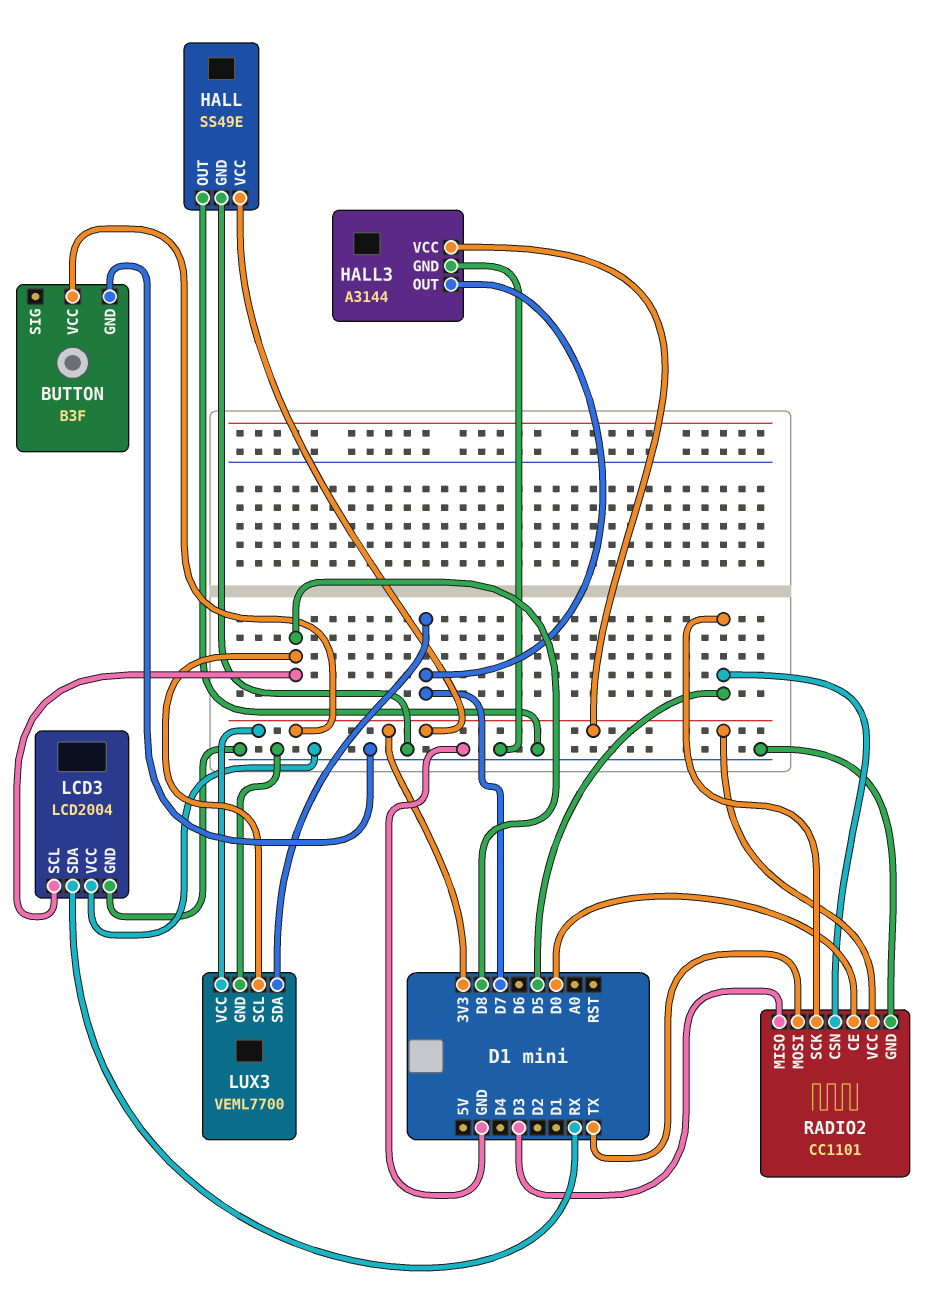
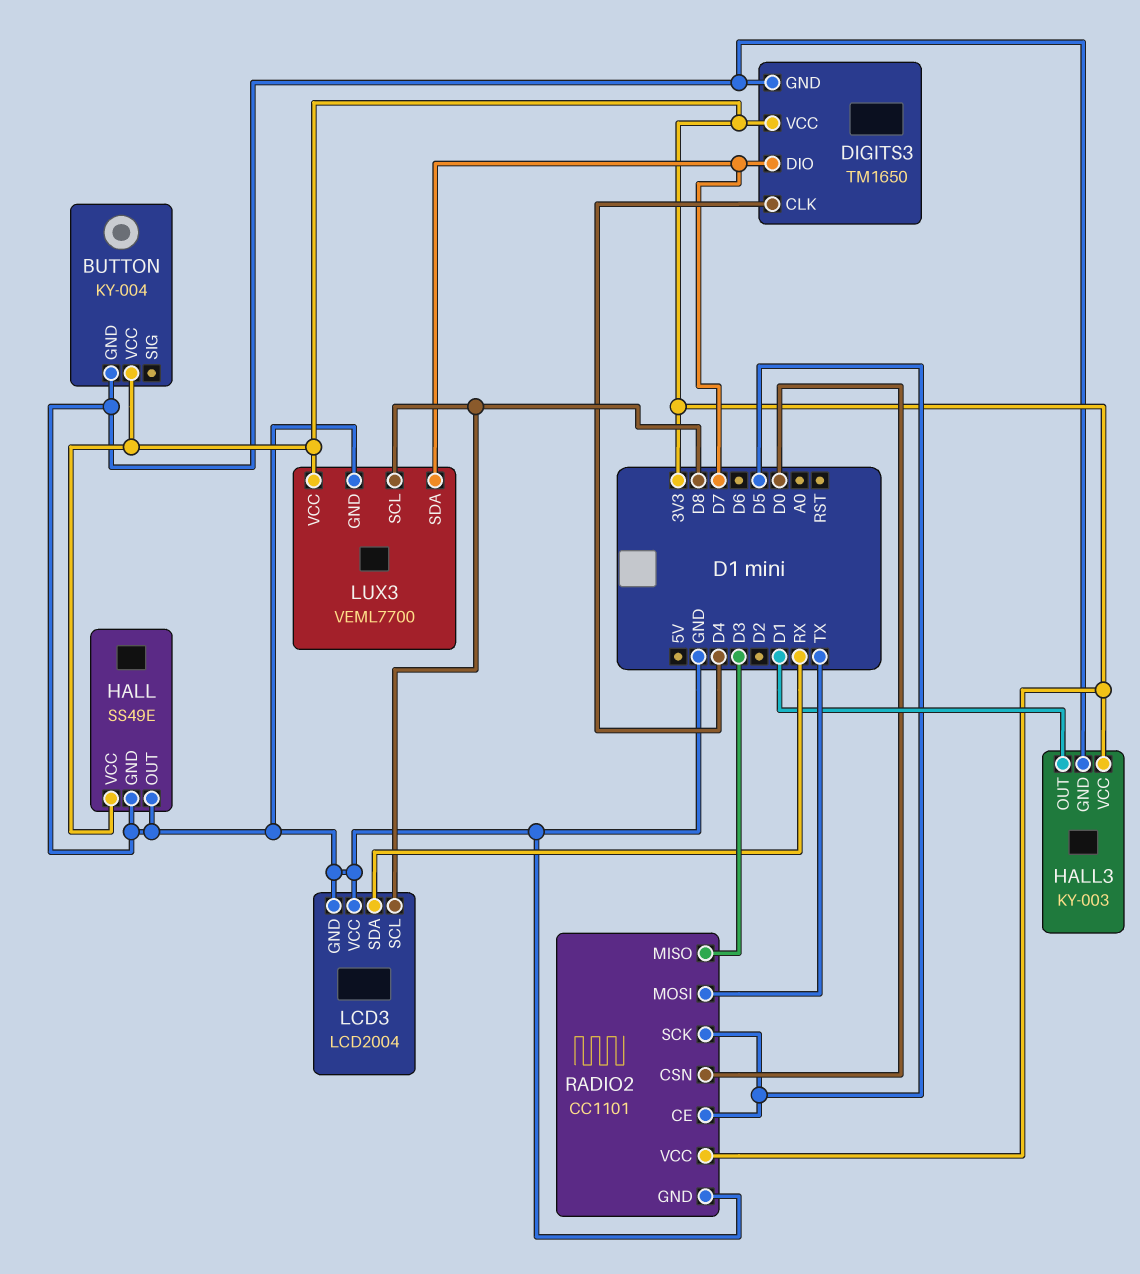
BUTTON: B3F -> KY-004
DIGITS3: none -> TM1650
DIGITS3 pin CLK: none -> D4
DIGITS3 pin DIO: none -> D7
DIGITS3 pin GND: none -> GND
DIGITS3 pin VCC: none -> 3V3
HALL3: A3144 -> KY-003
HALL3 pin OUT: D7 -> D1
RADIO2 pin CE: D0 -> D5
RADIO2 pin CSN: D5 -> D0

